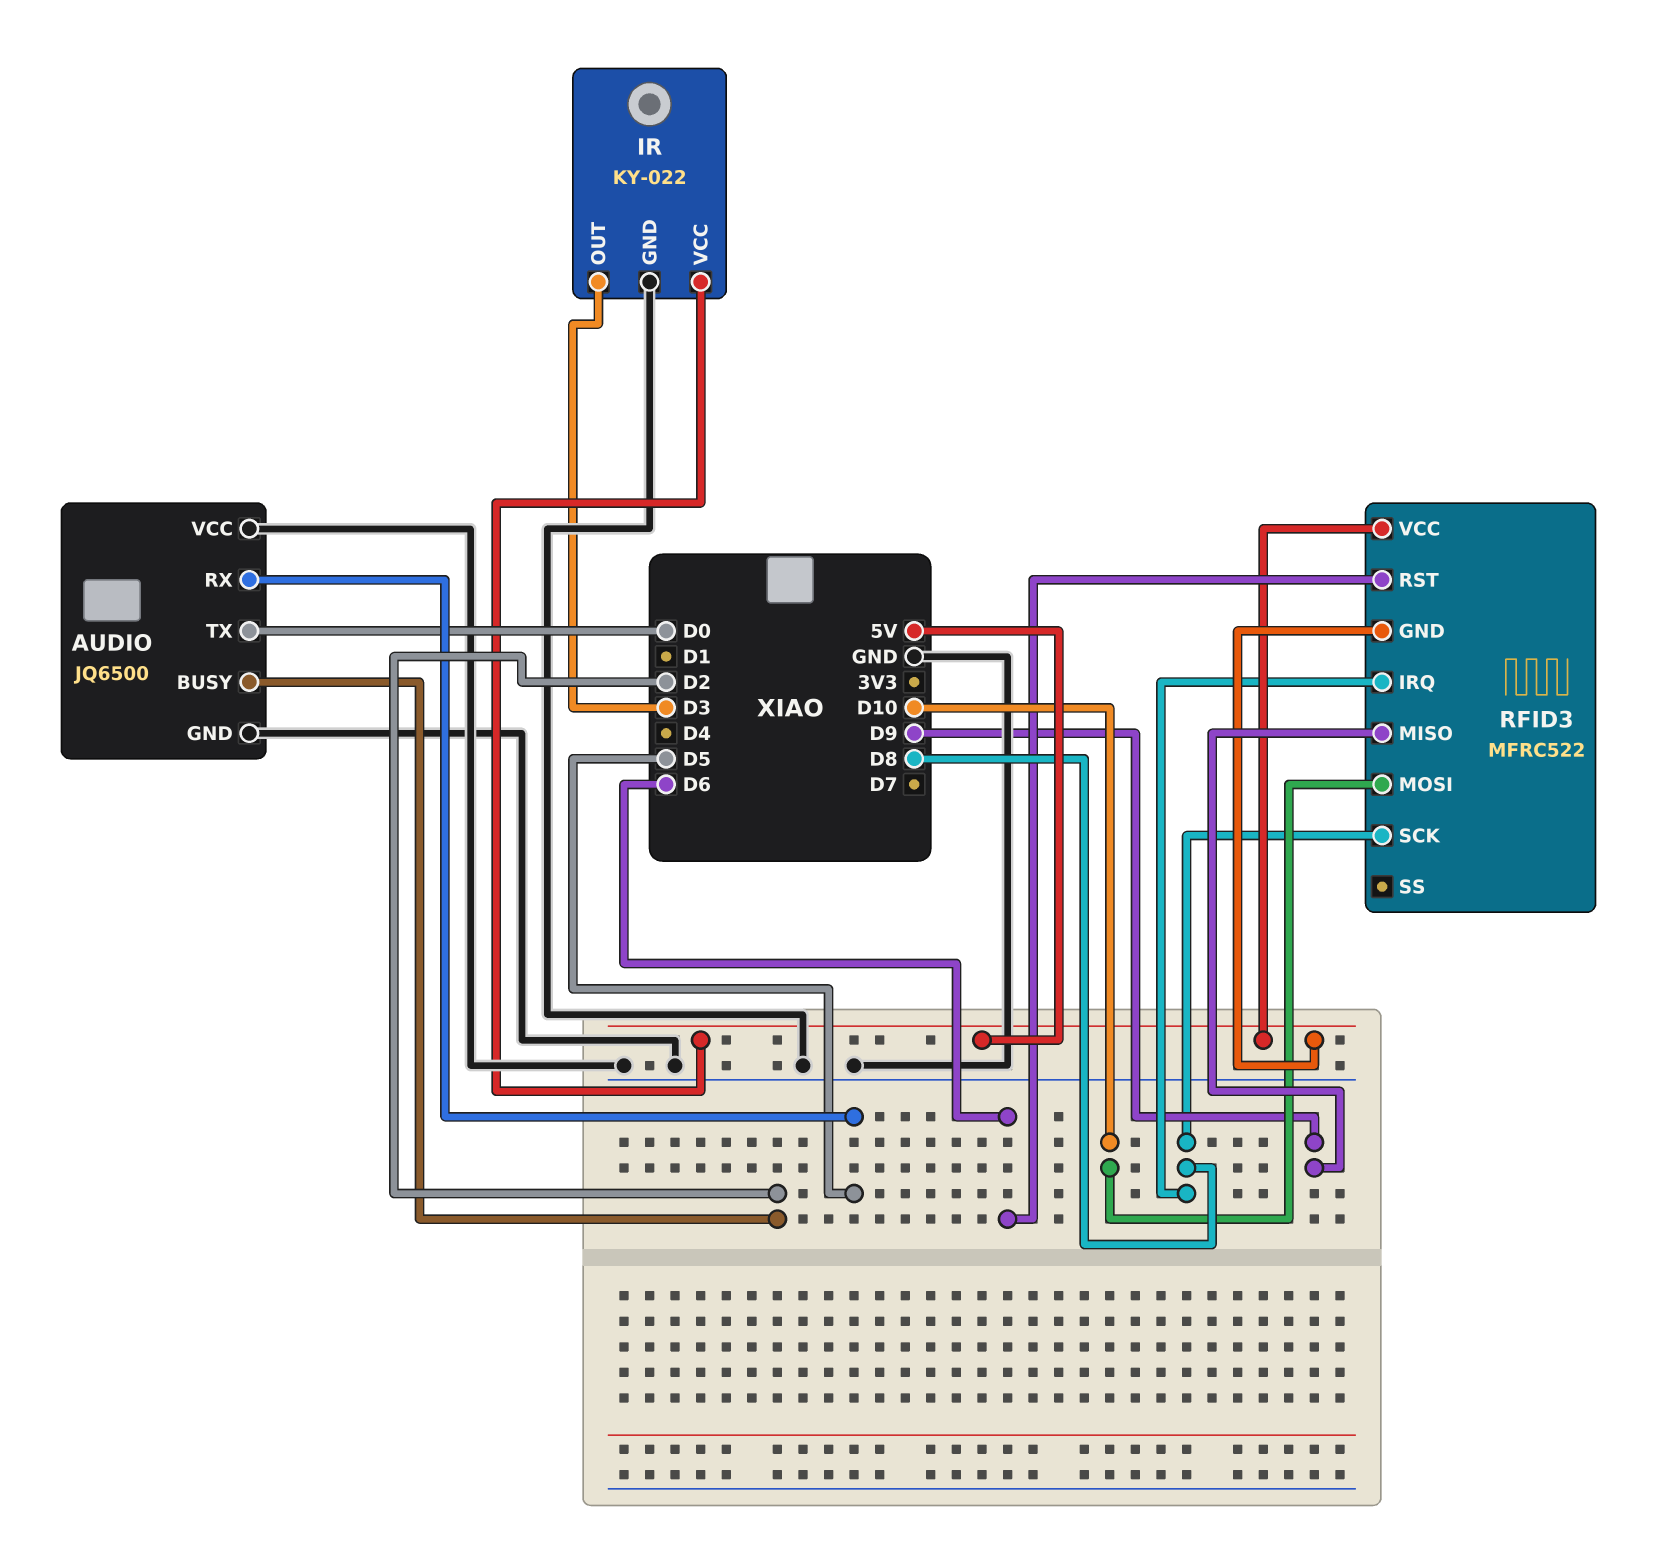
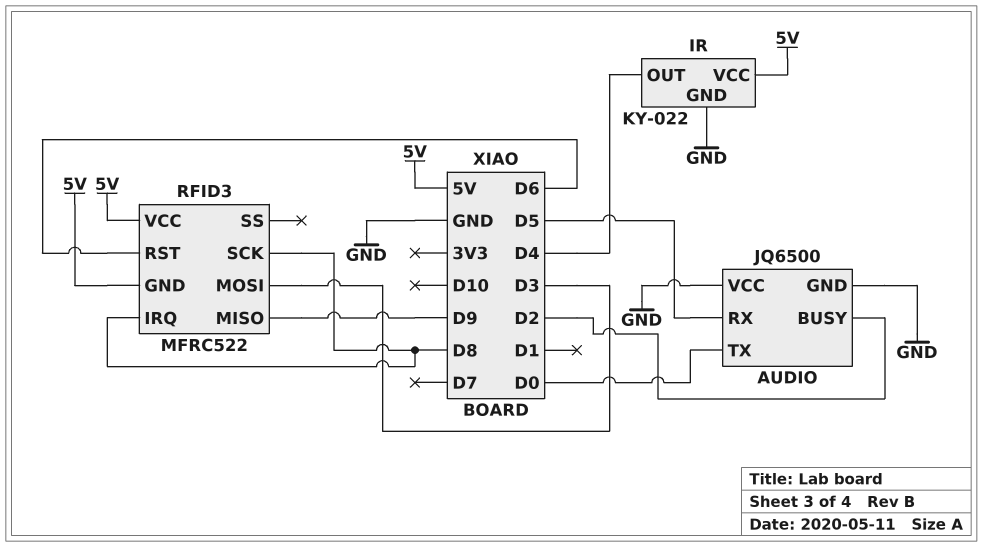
IR pin OUT: D3 -> D4
RFID3 pin MOSI: D10 -> D3

